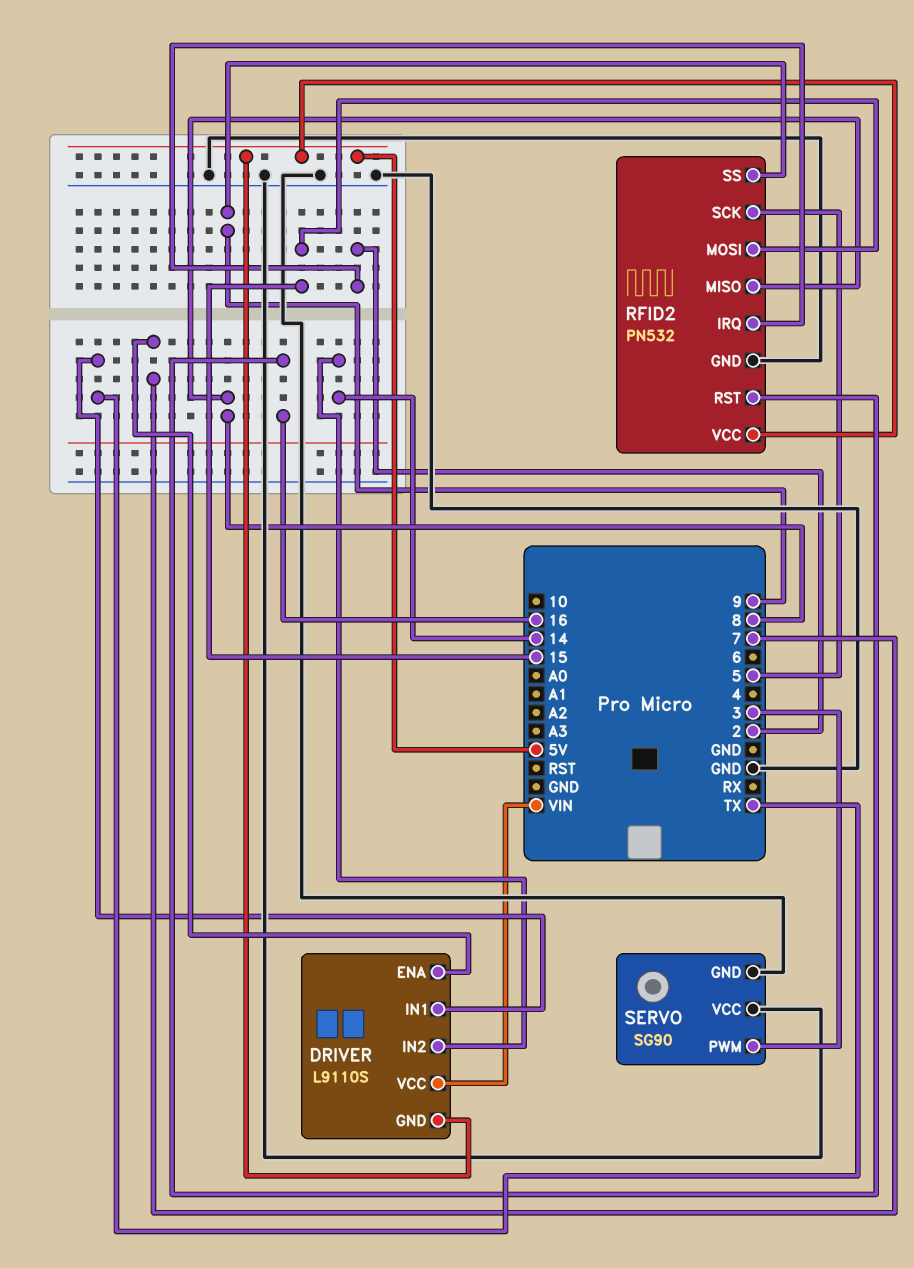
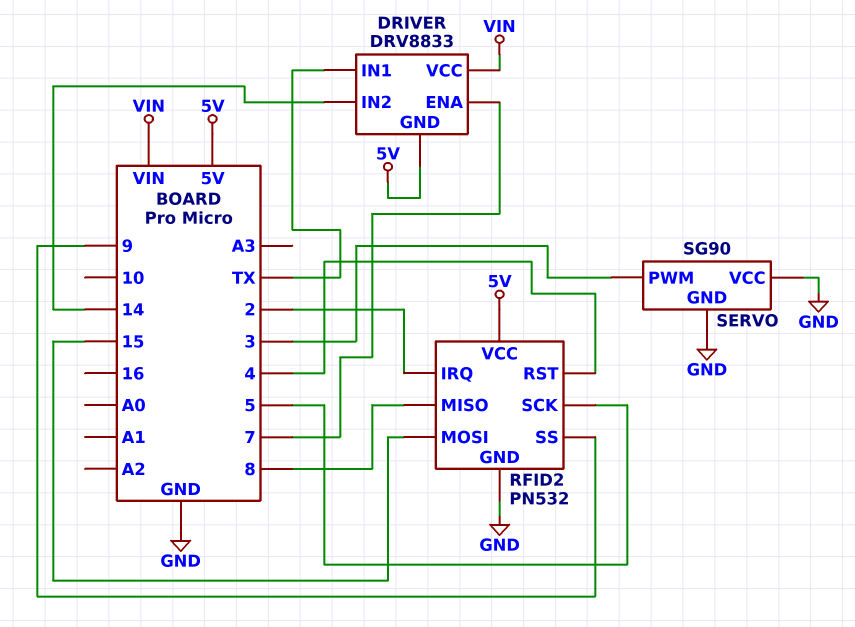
DRIVER: L9110S -> DRV8833
RFID2 pin RST: 16 -> 4

